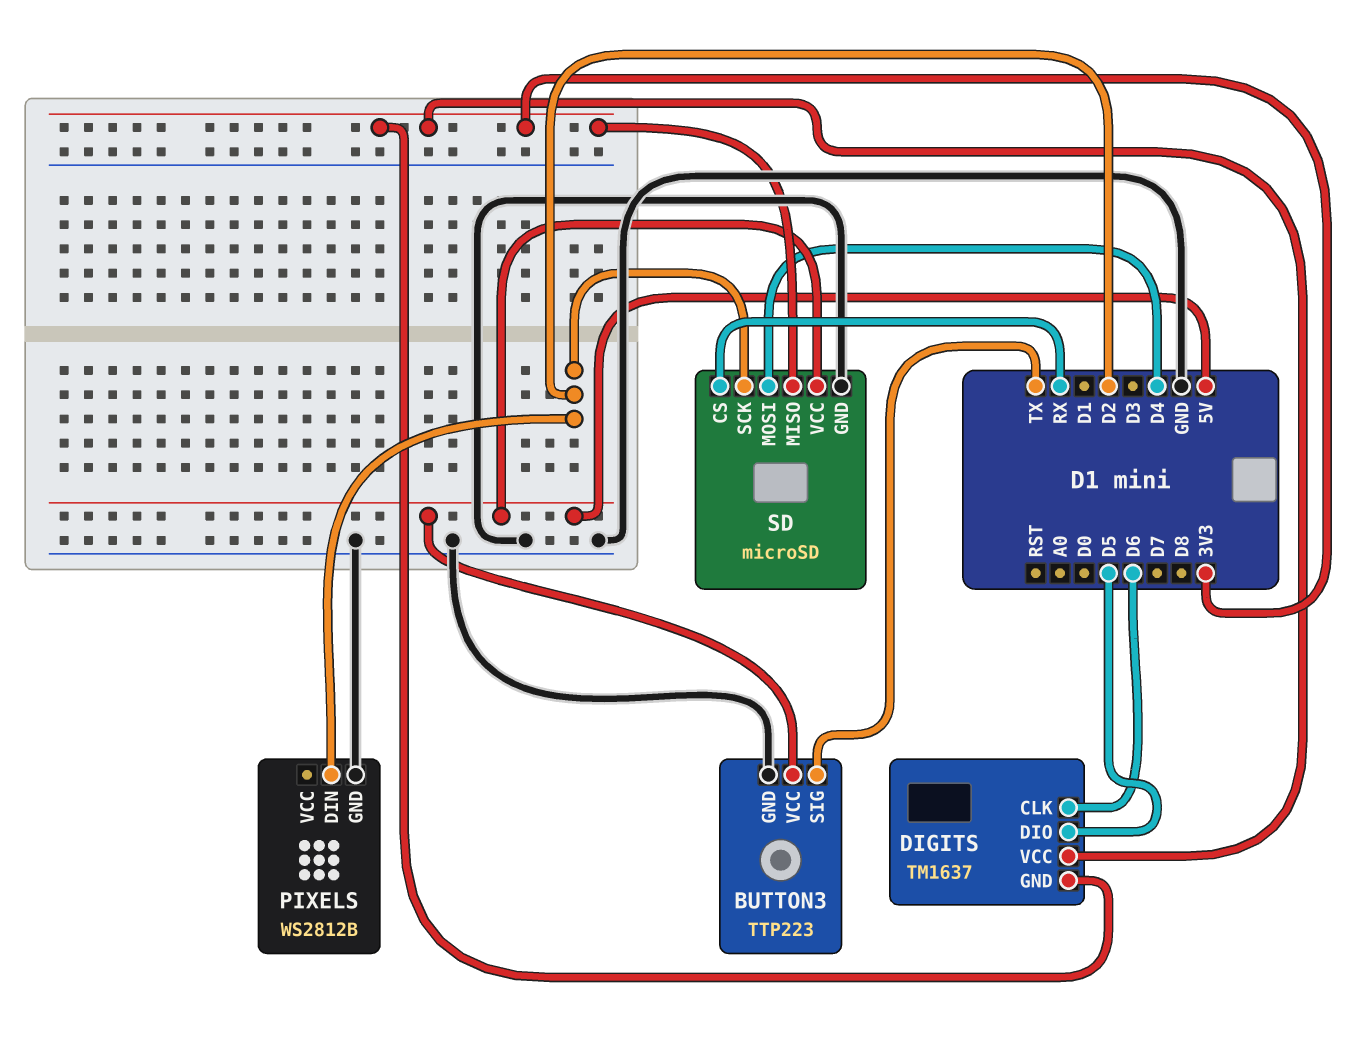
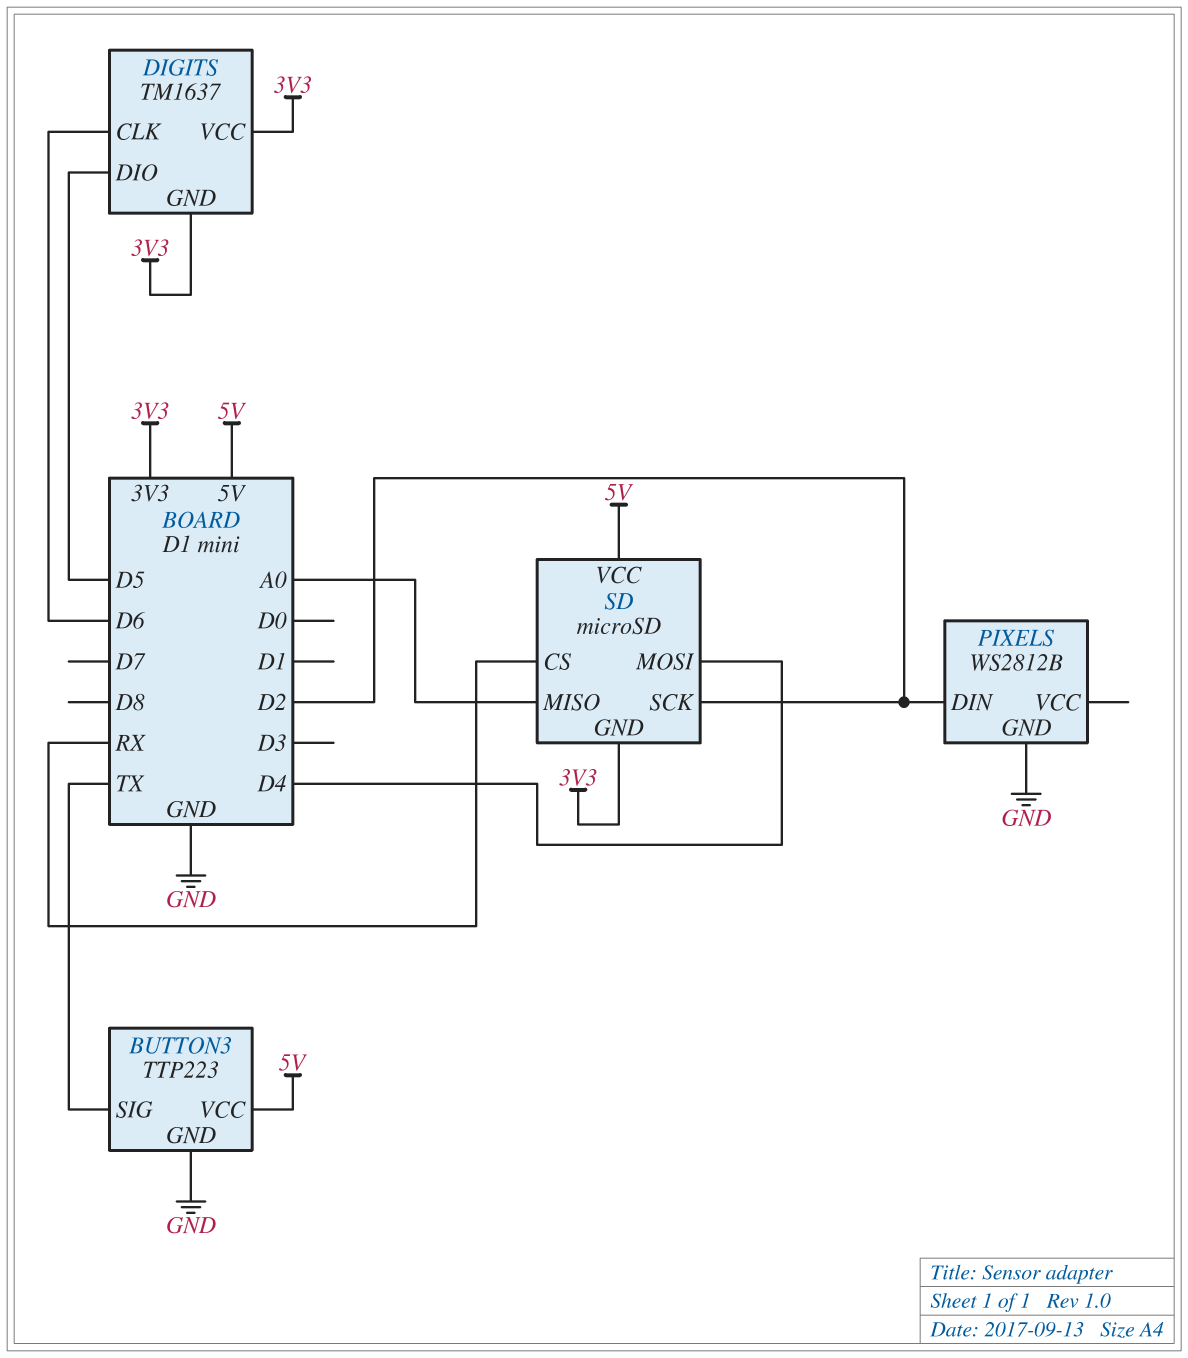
SD pin GND: GND -> 3V3
SD pin MISO: 3V3 -> A0

